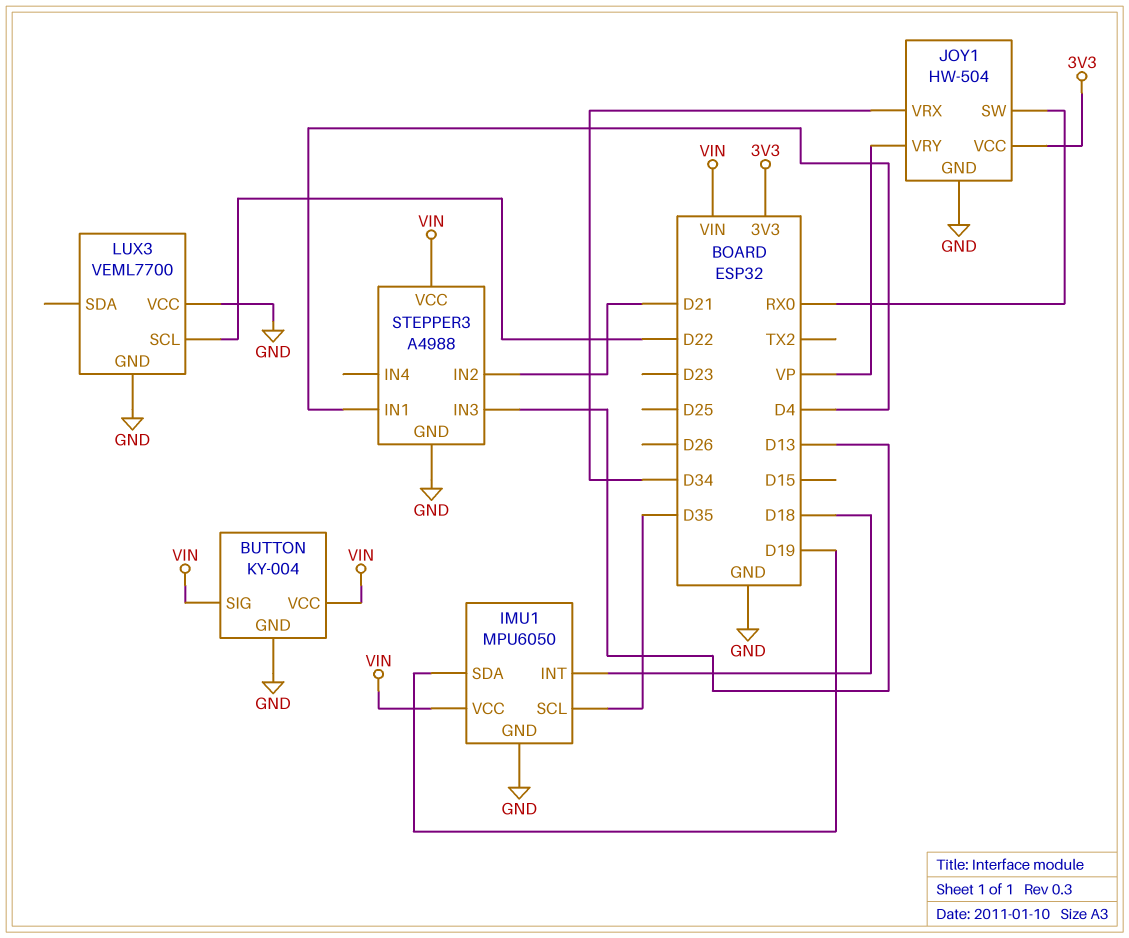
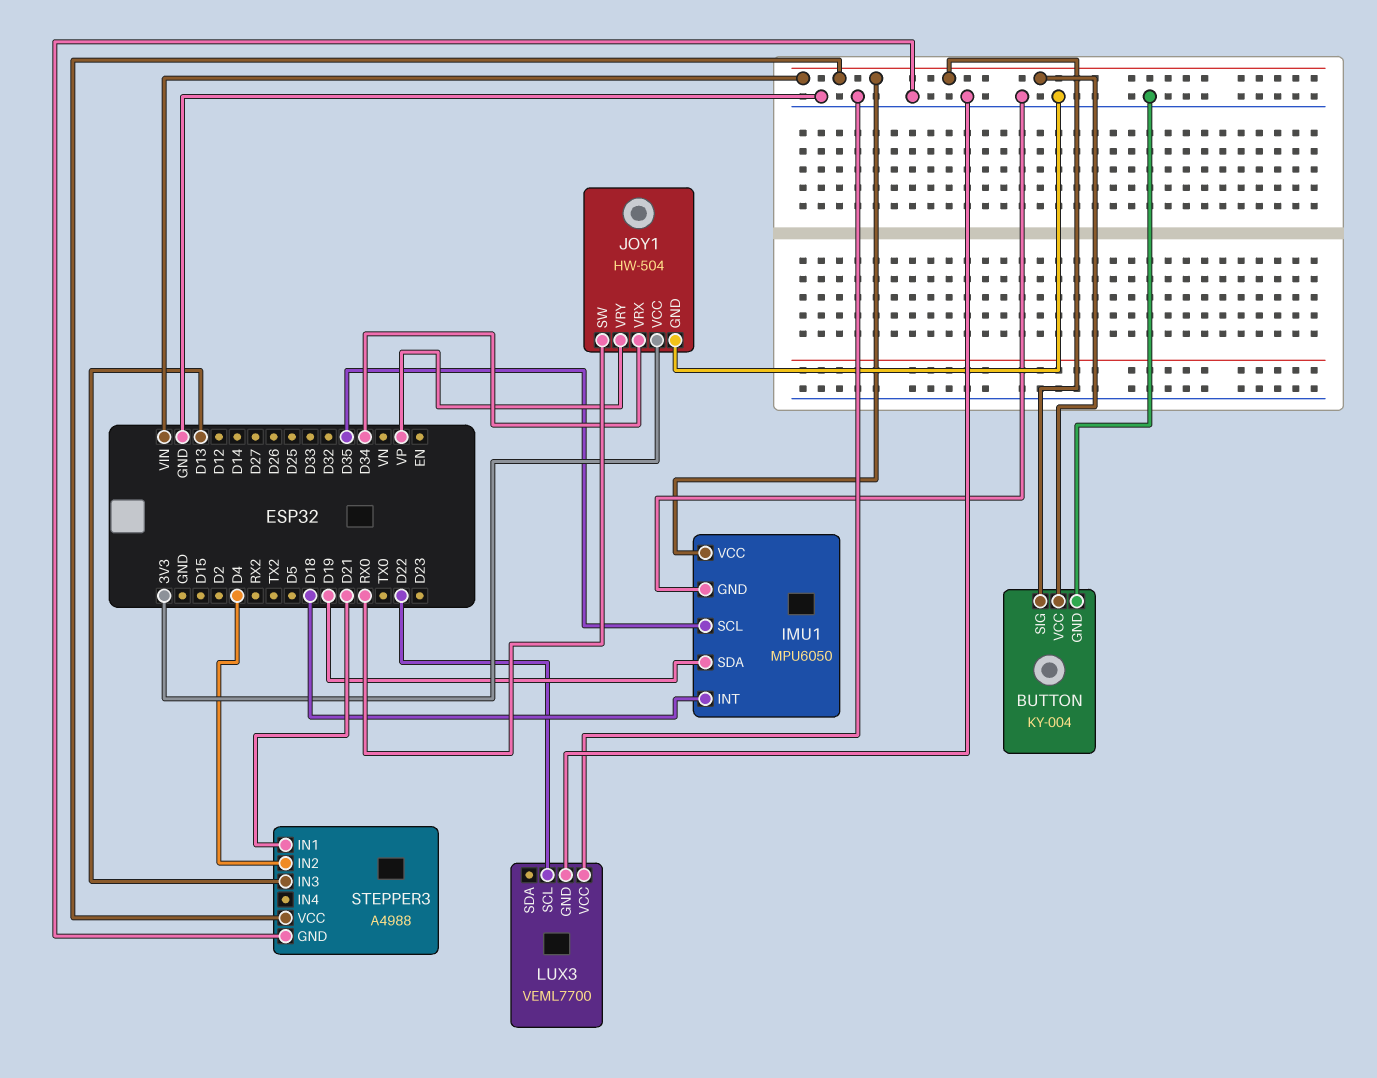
STEPPER3 pin IN1: D4 -> D21
STEPPER3 pin IN2: D21 -> D4

